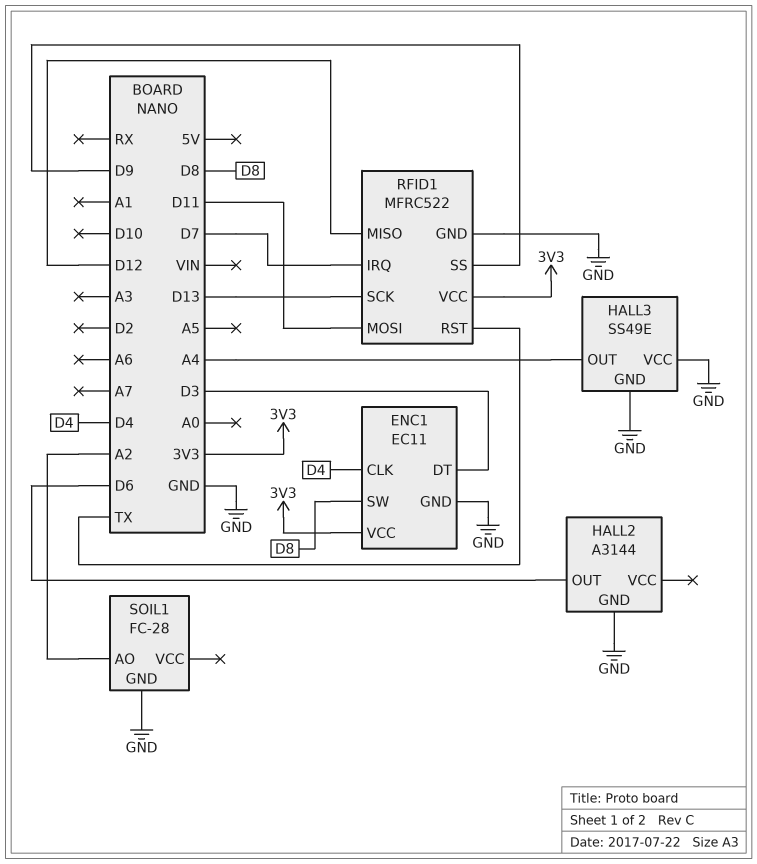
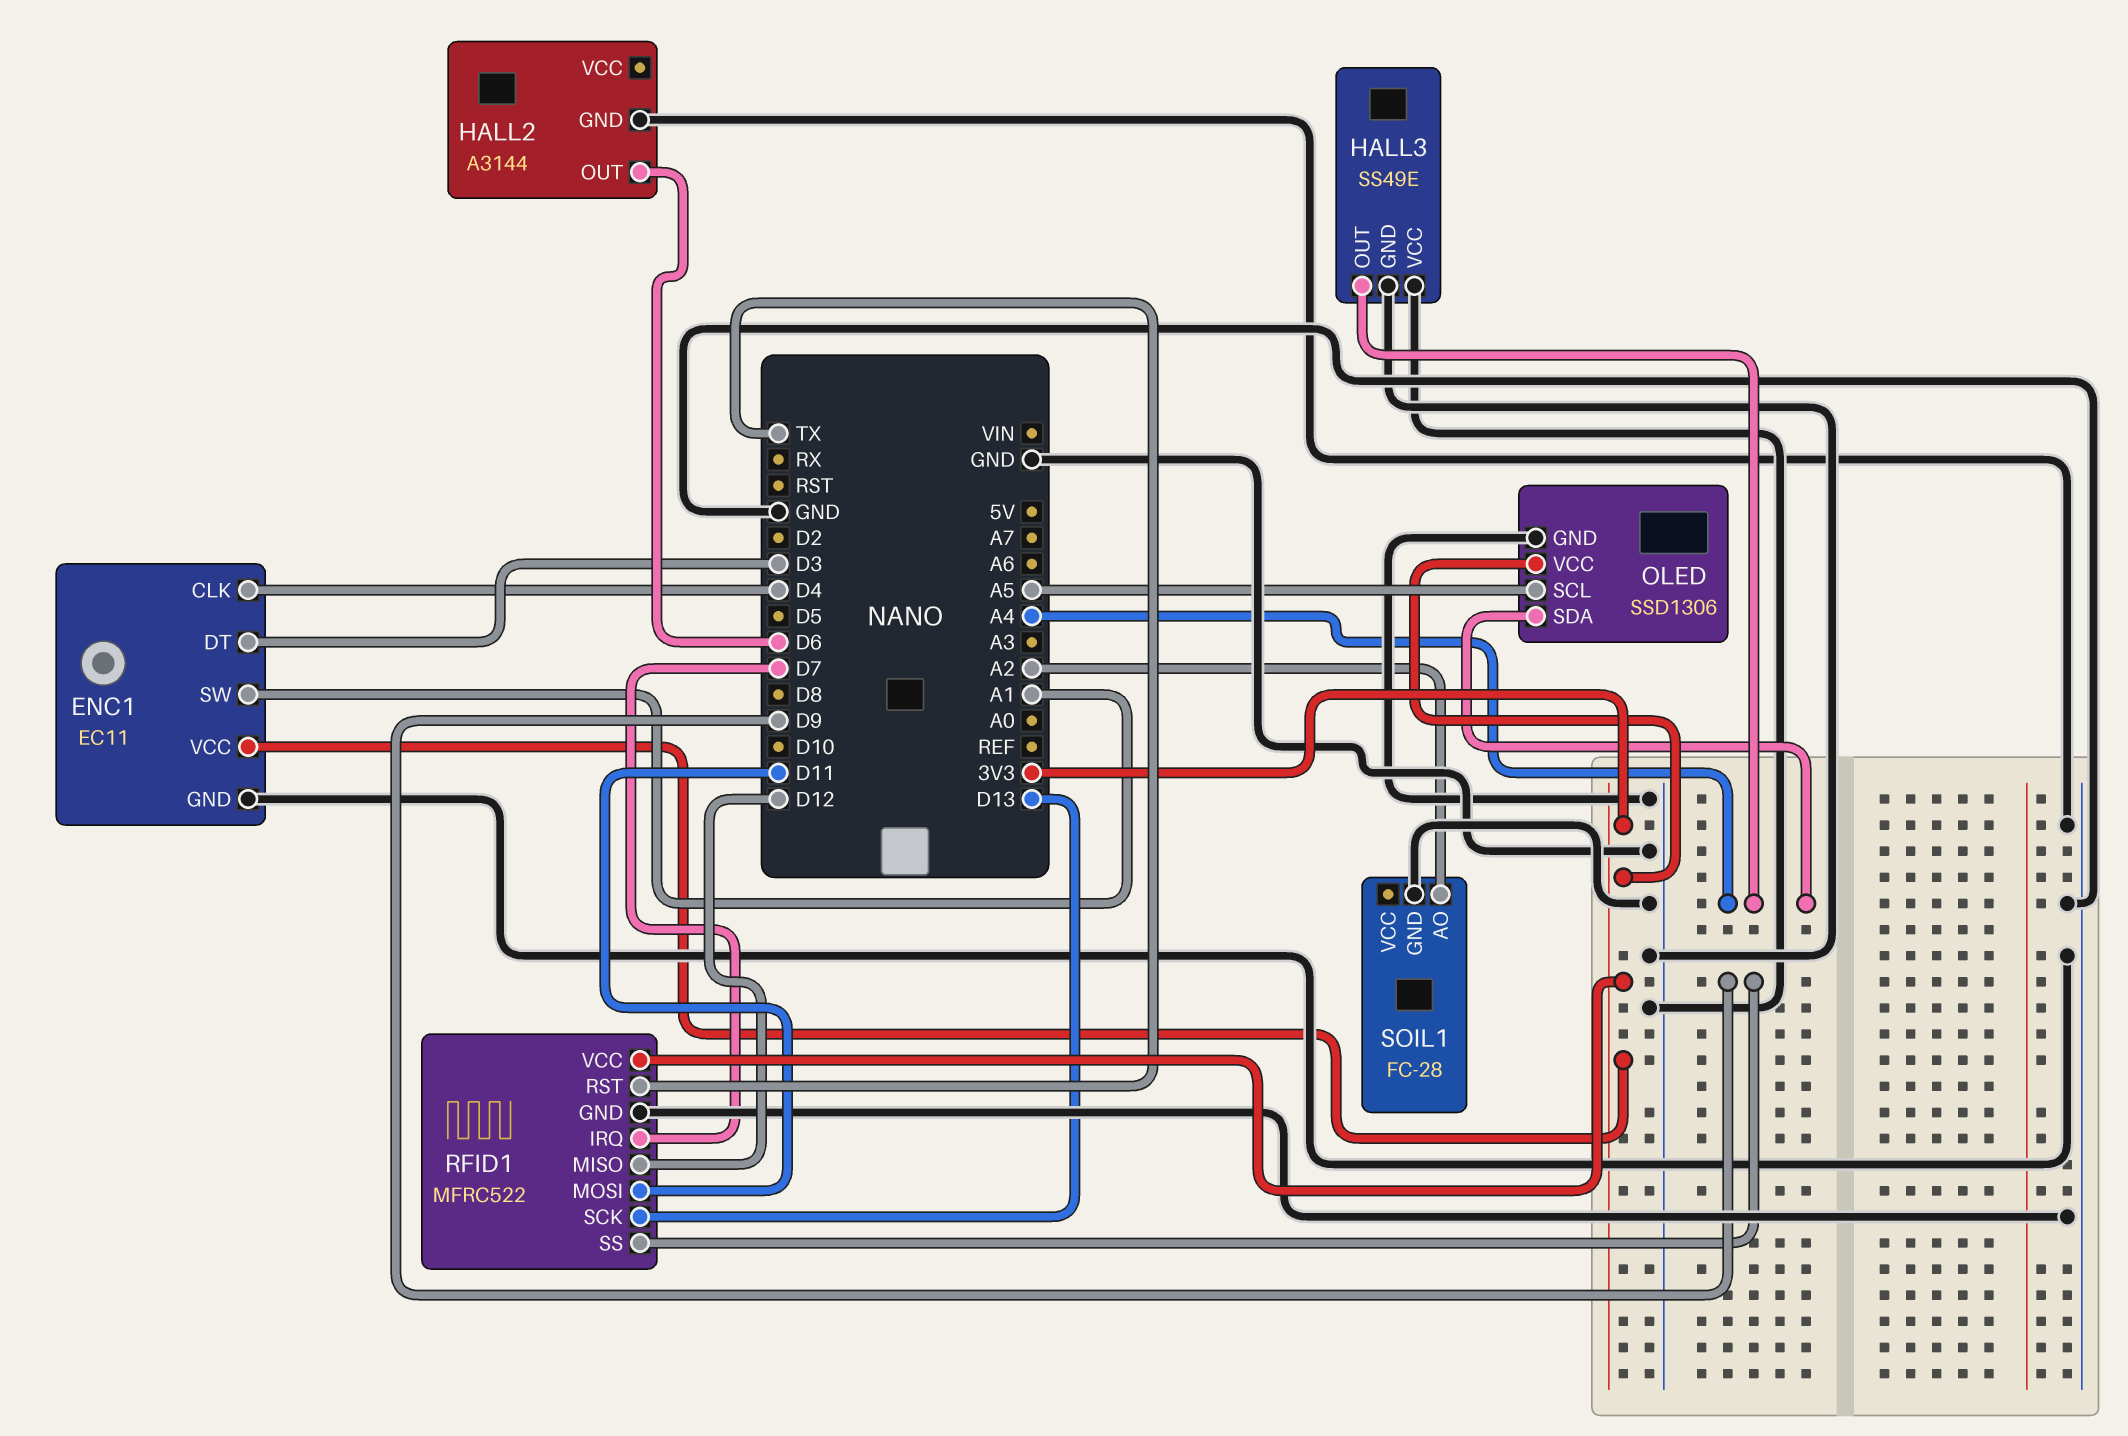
ENC1 pin SW: D8 -> A1
OLED: none -> SSD1306
OLED pin GND: none -> GND
OLED pin SCL: none -> A5
OLED pin SDA: none -> A4
OLED pin VCC: none -> 3V3

